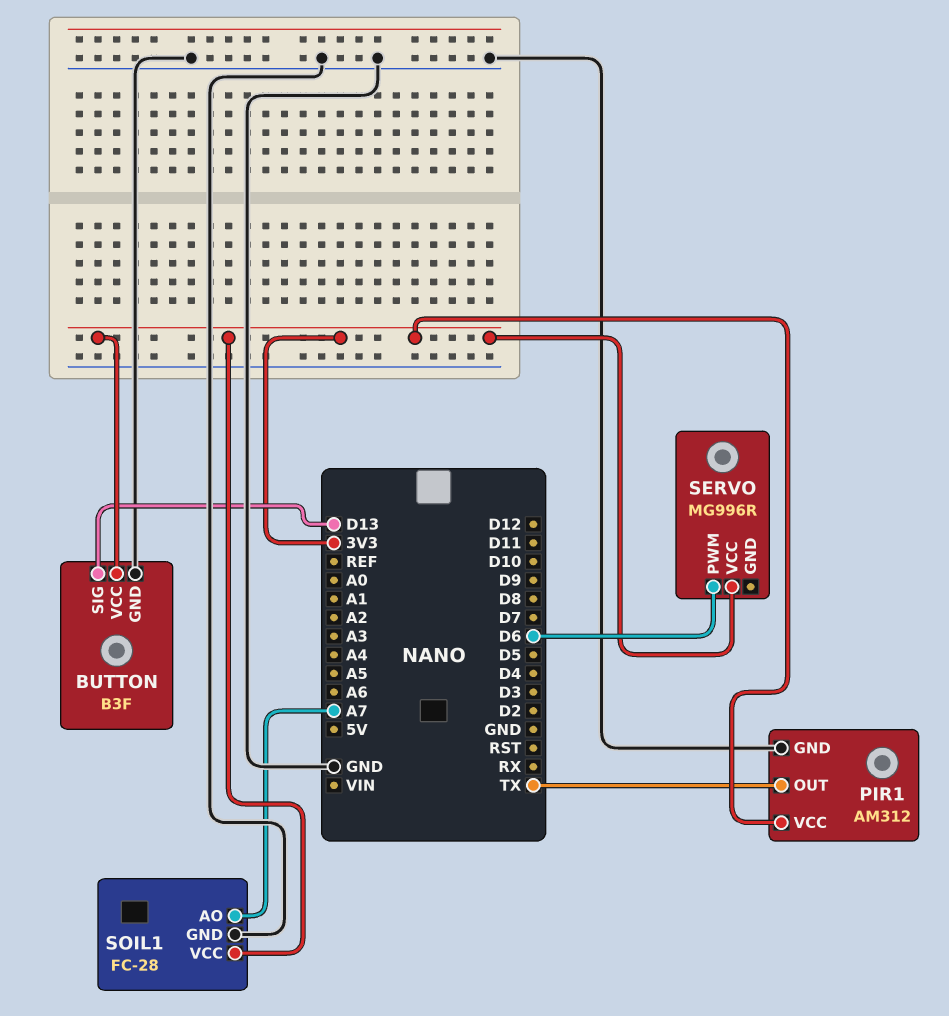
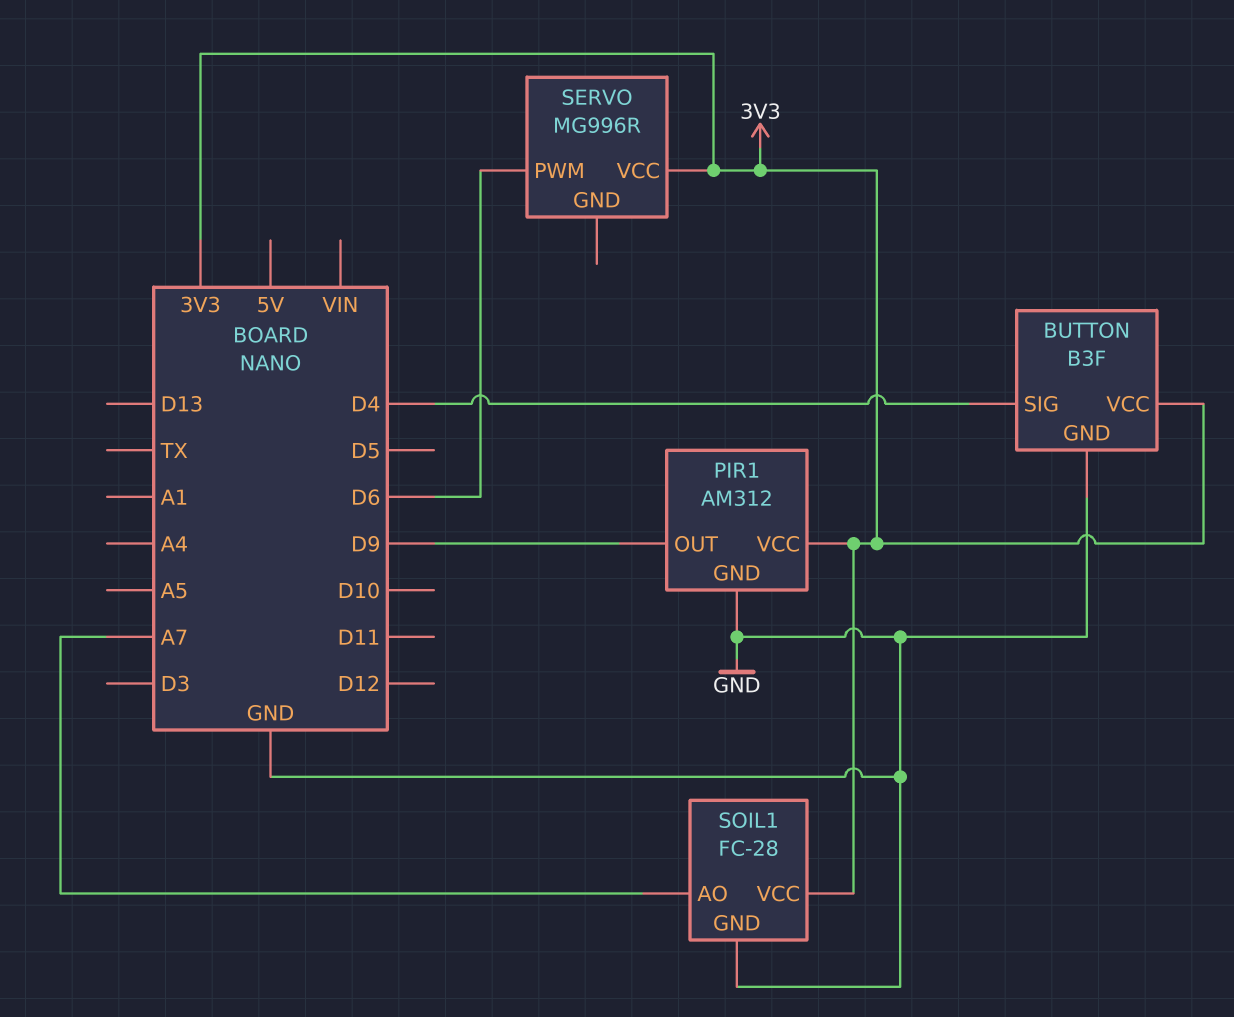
BUTTON pin SIG: D13 -> D4
PIR1 pin OUT: TX -> D9

